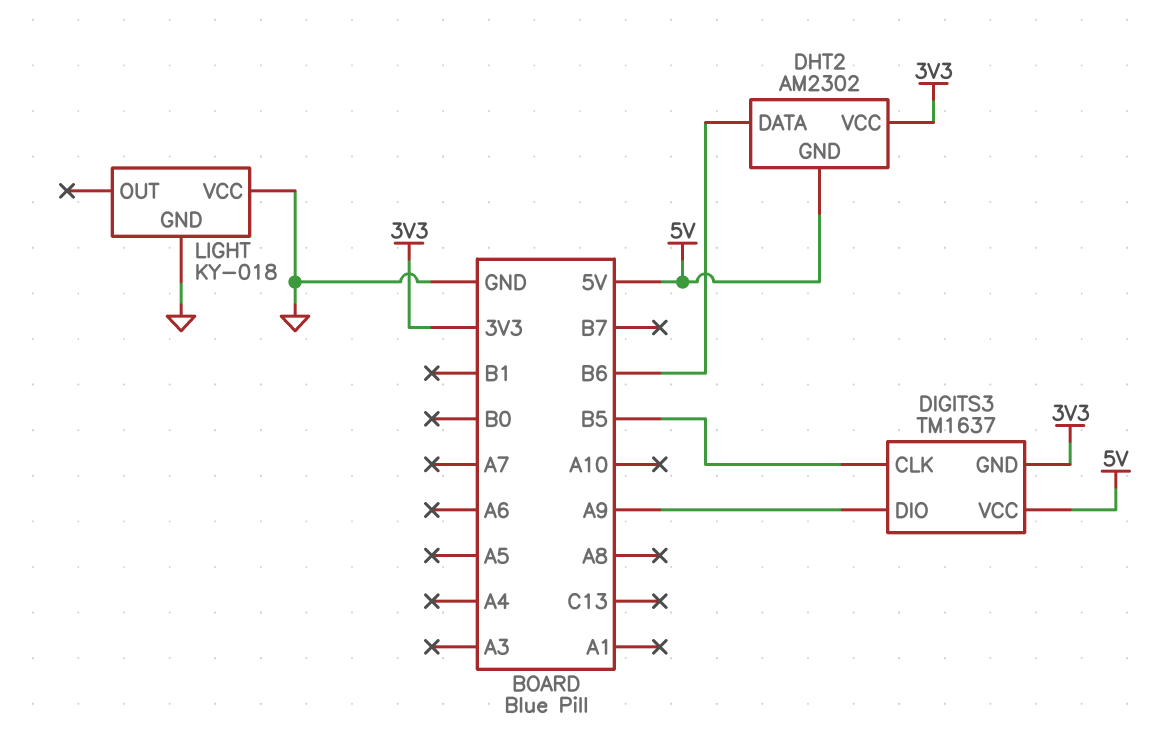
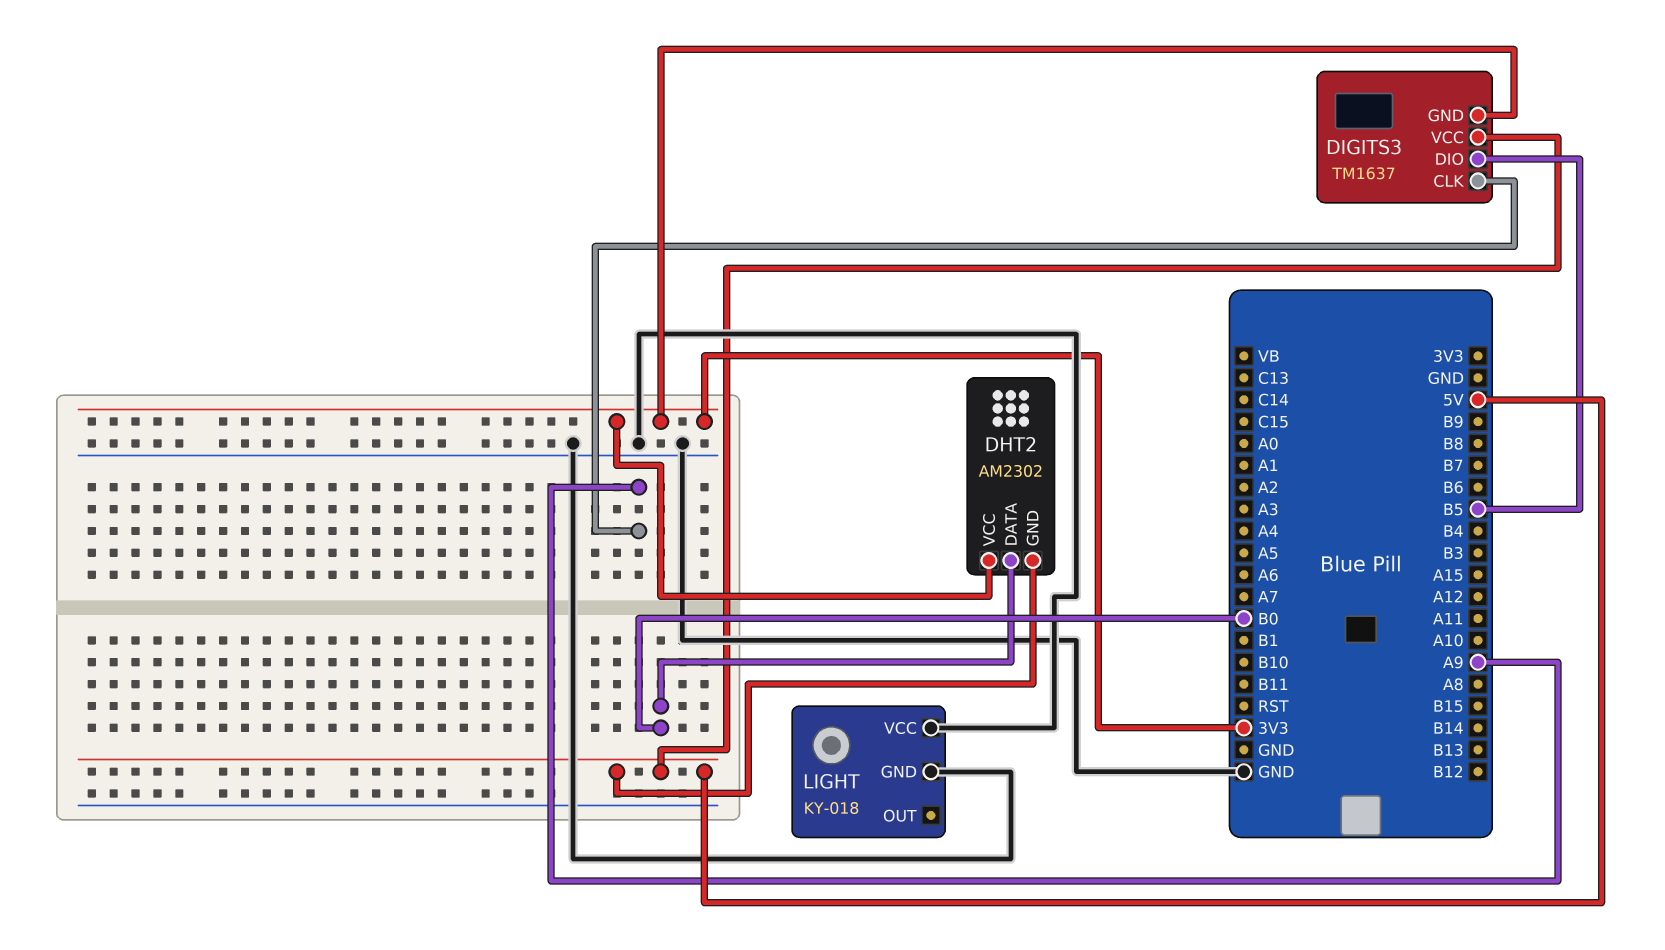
DHT2 pin DATA: B6 -> B0
DIGITS3 pin CLK: B5 -> A9
DIGITS3 pin DIO: A9 -> B5

